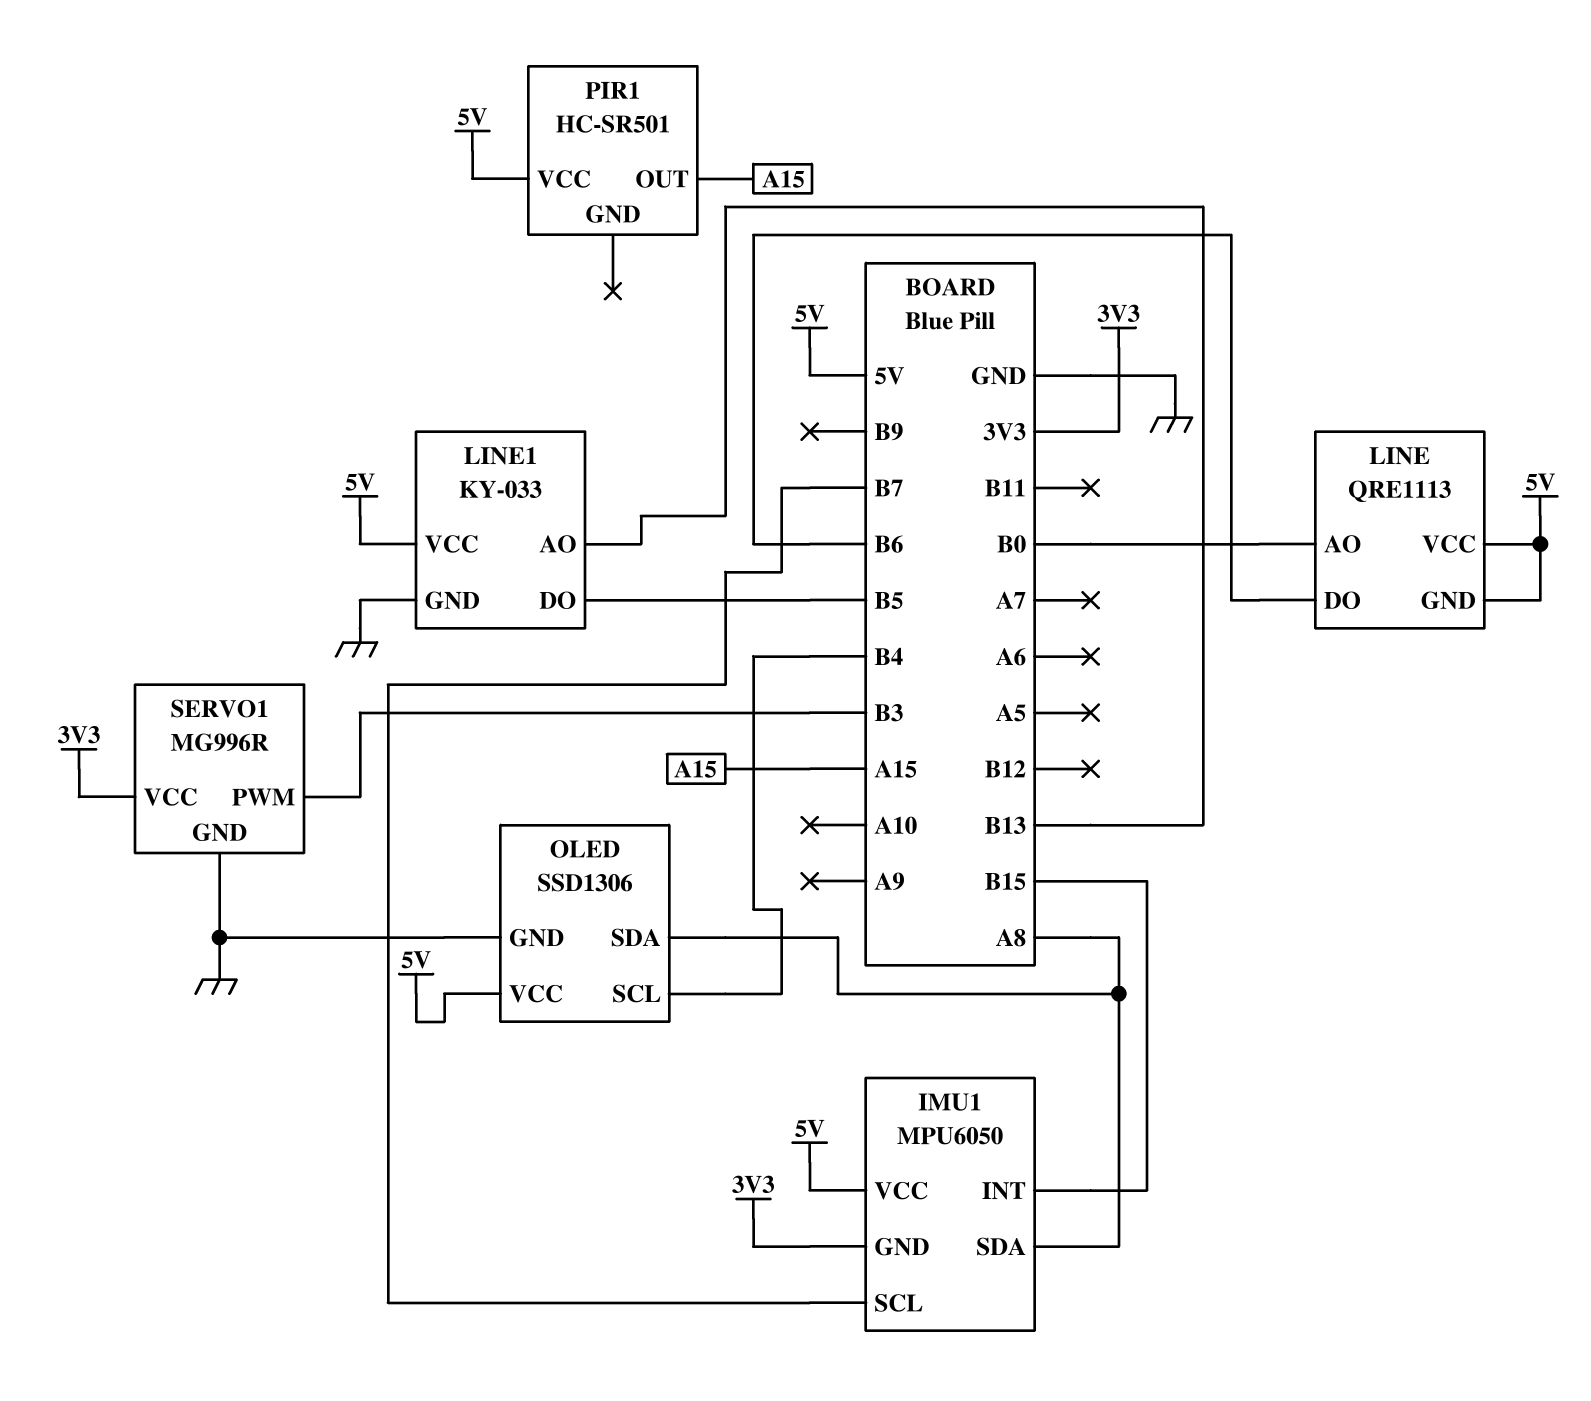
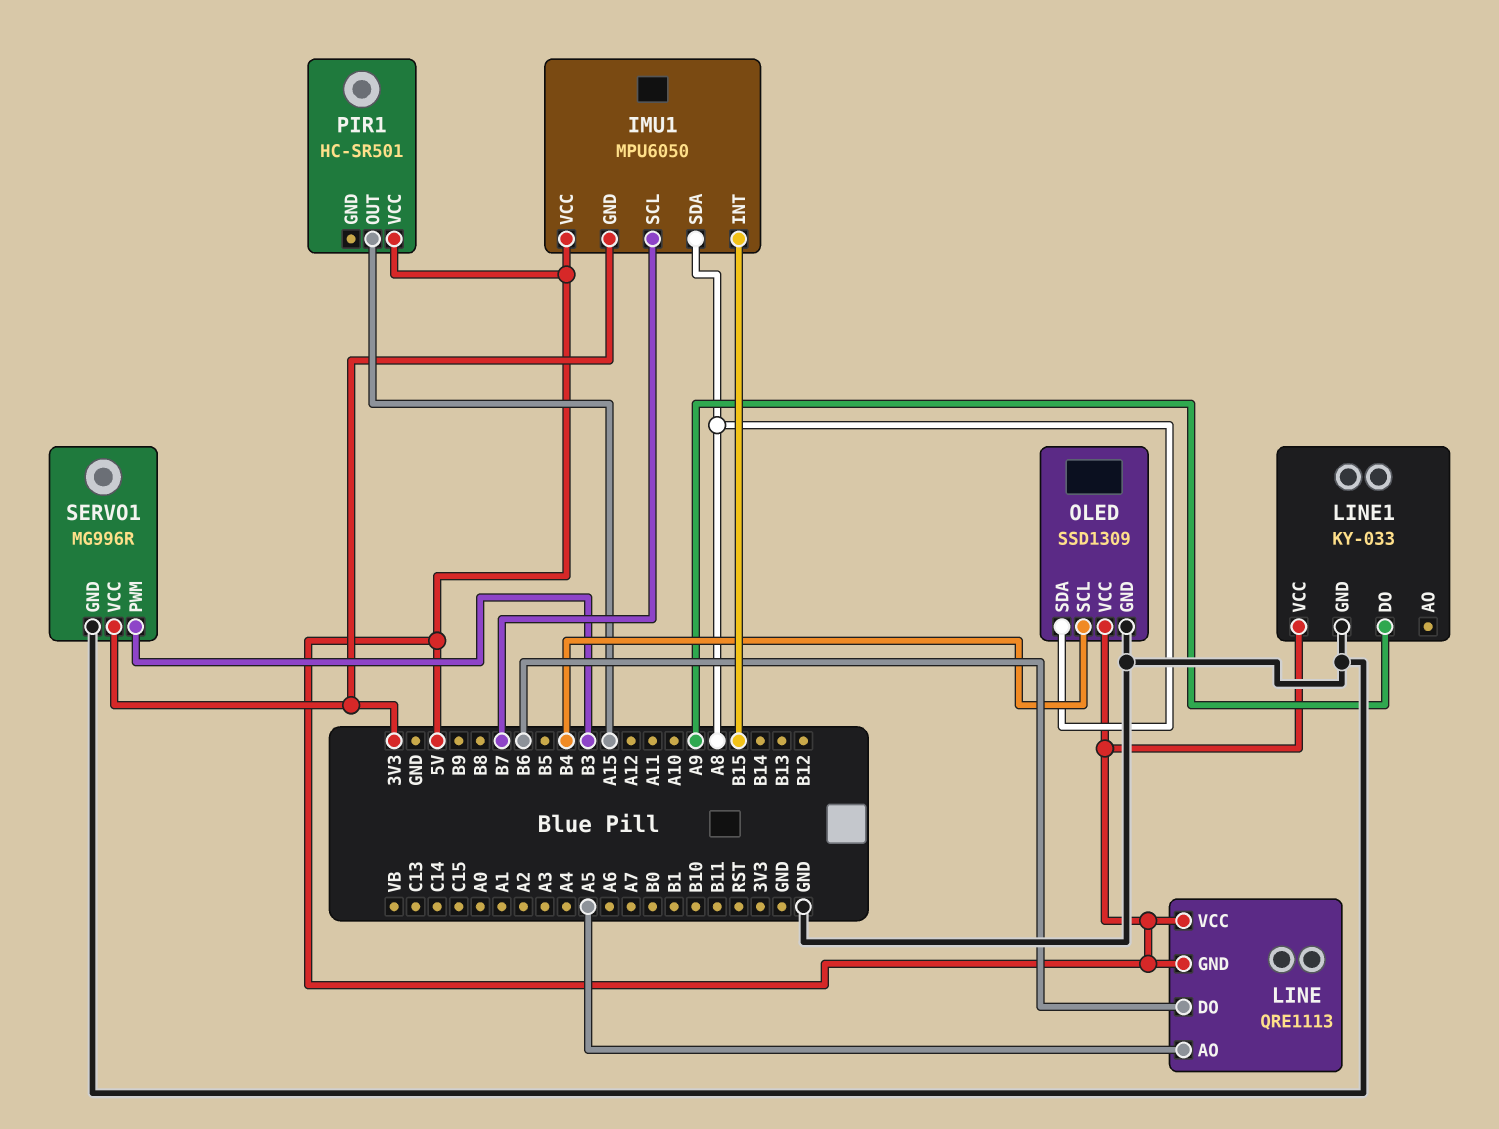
LINE pin AO: B0 -> A5
LINE1 pin AO: B13 -> none
LINE1 pin DO: B5 -> A9
OLED: SSD1306 -> SSD1309

